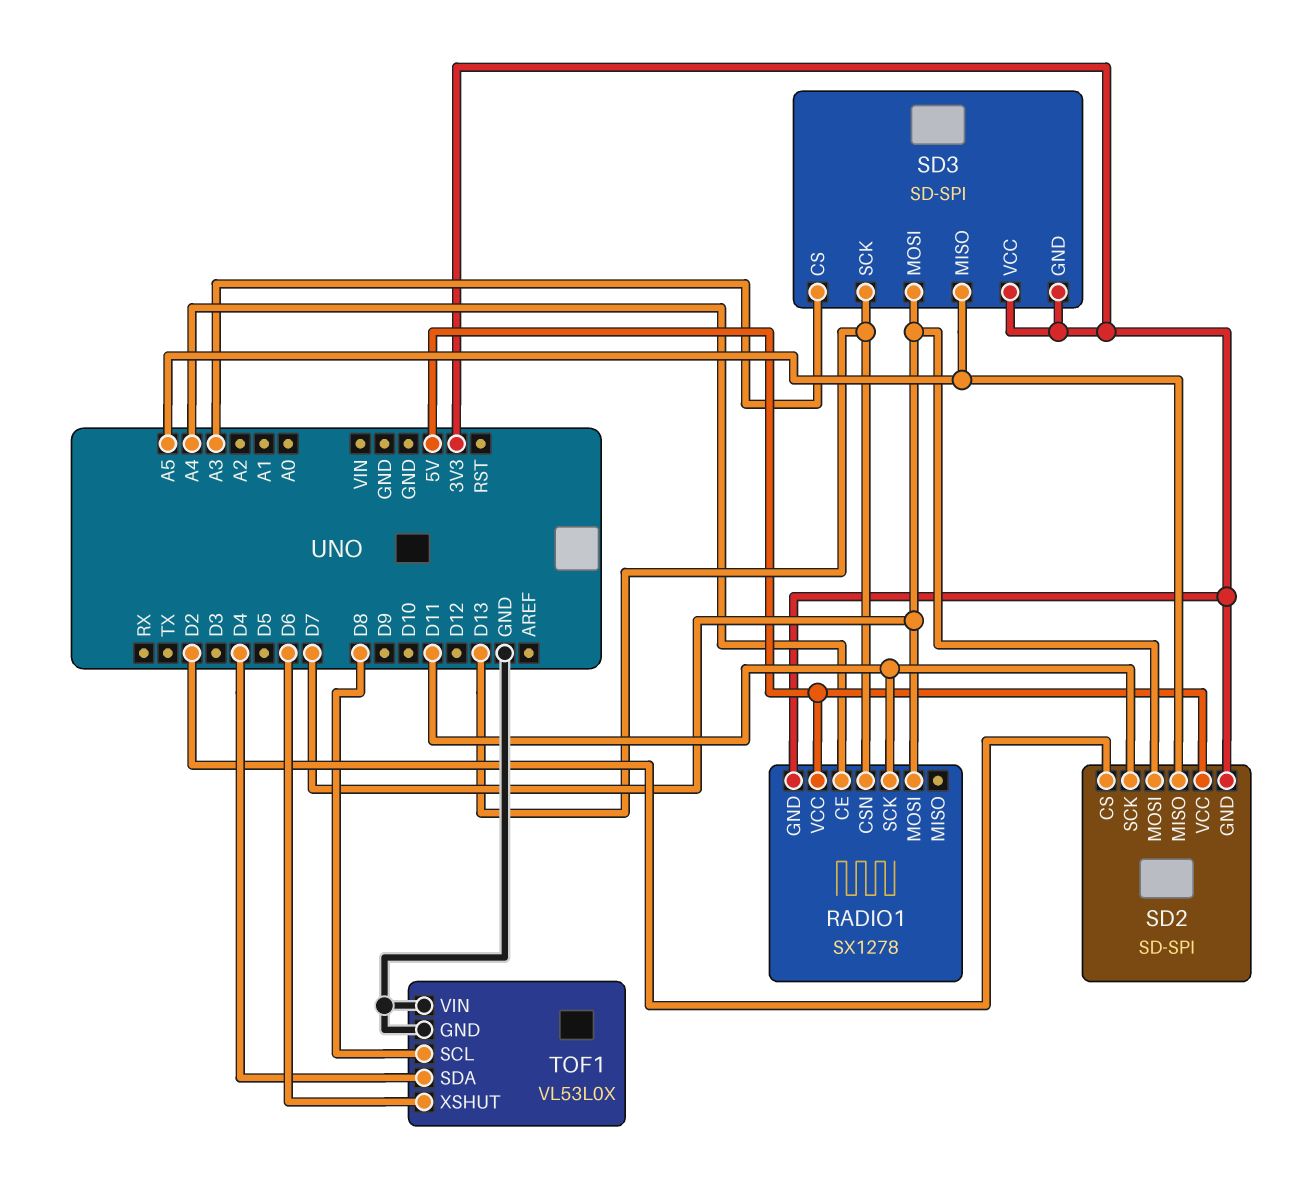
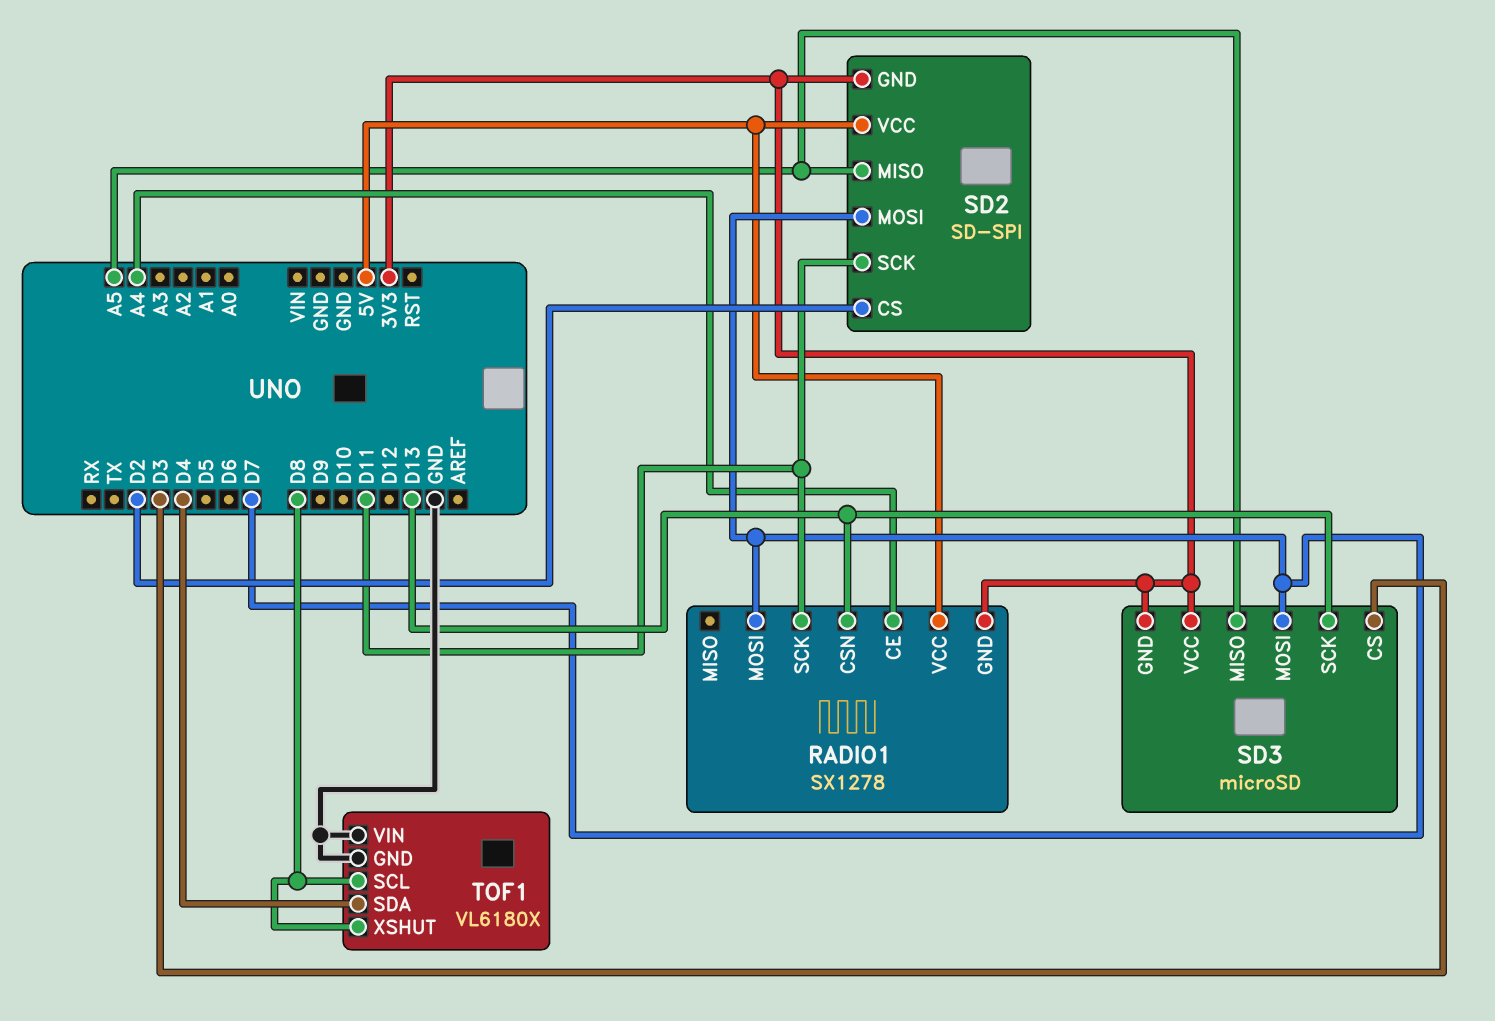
SD3: SD-SPI -> microSD
SD3 pin CS: A3 -> D3
TOF1: VL53L0X -> VL6180X
TOF1 pin XSHUT: D6 -> D8

